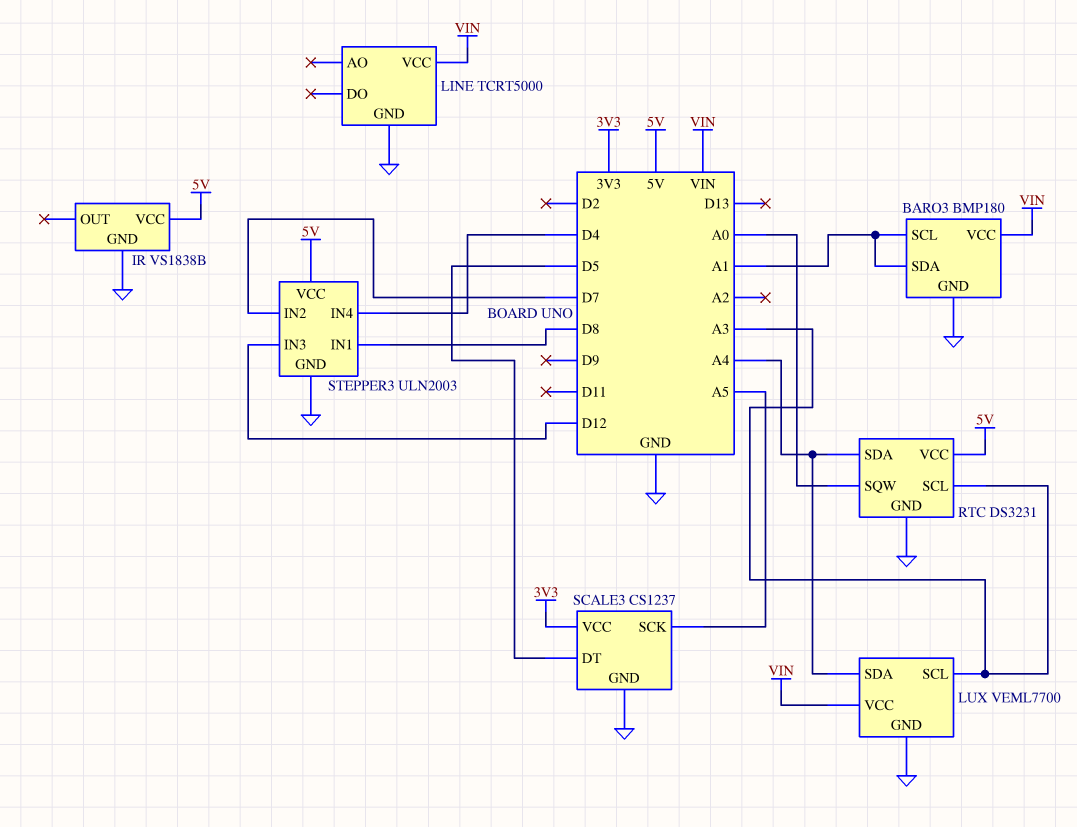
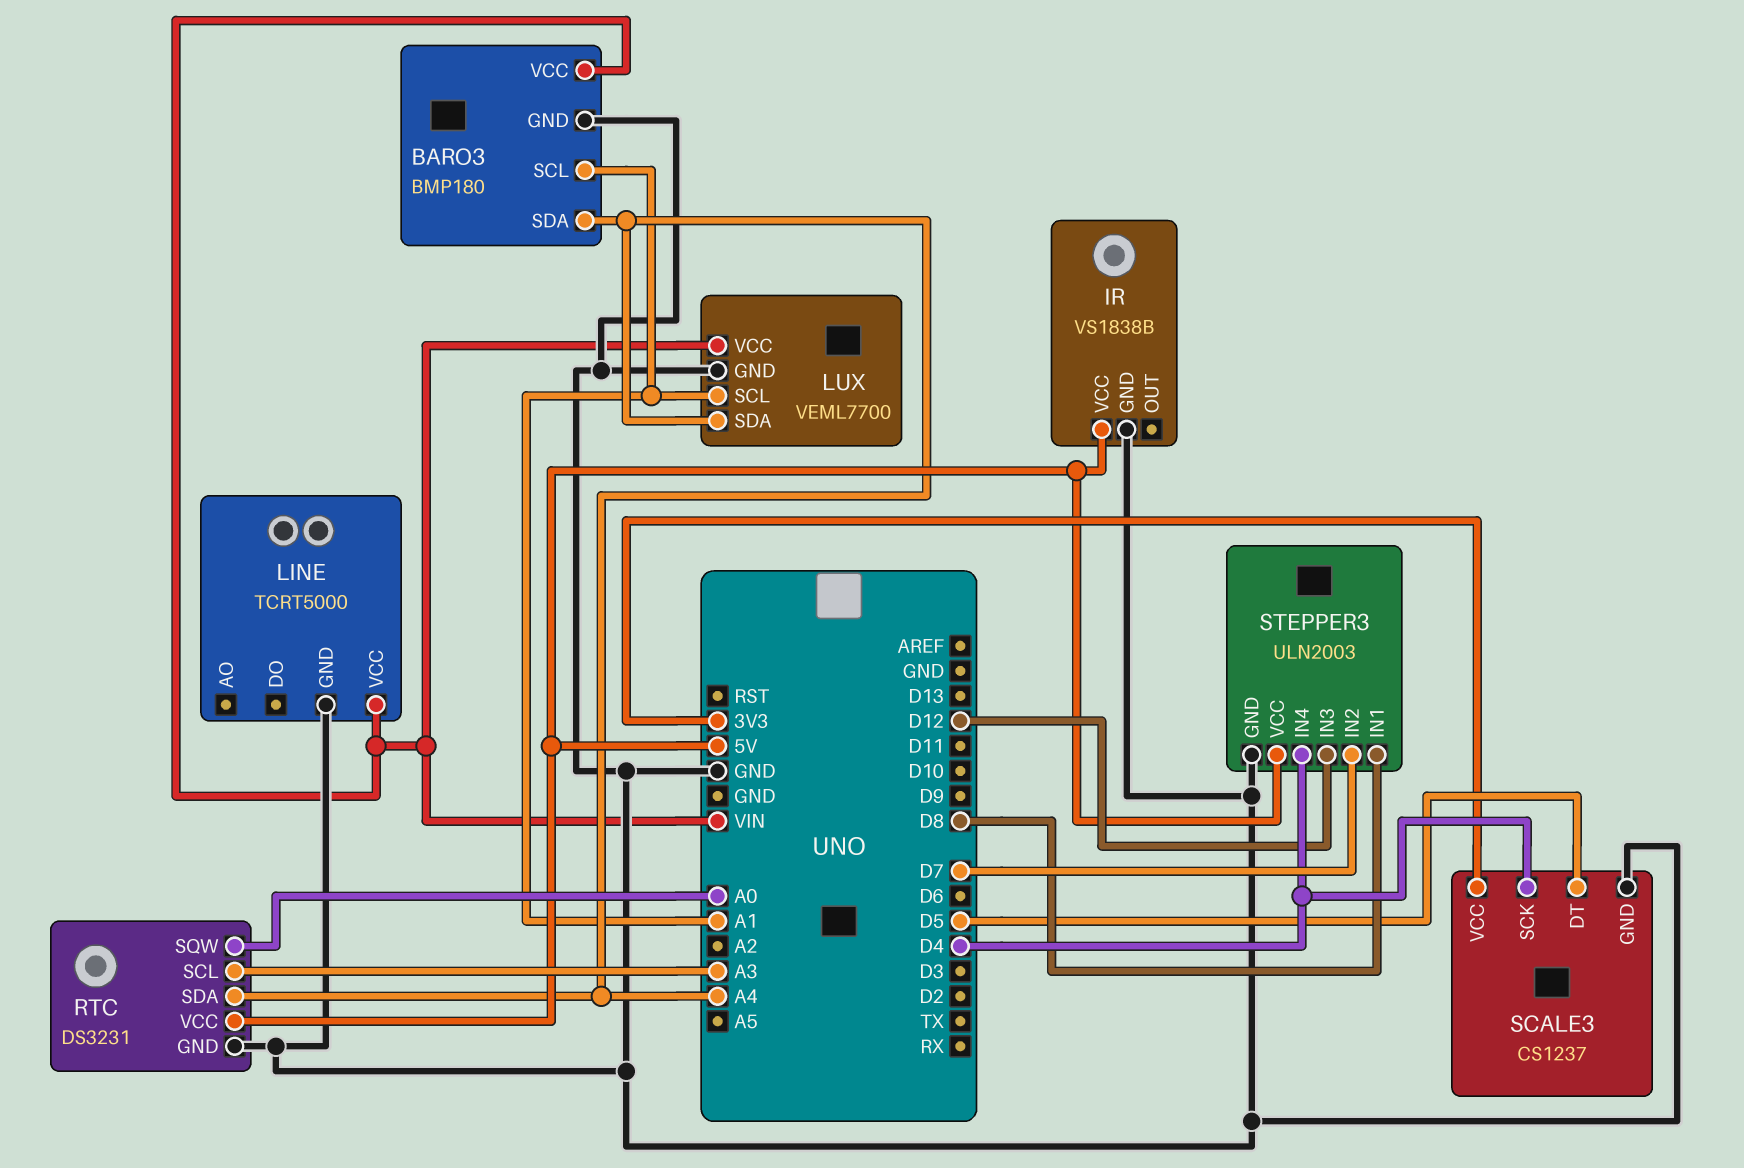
BARO3 pin SDA: A1 -> A4
LUX pin SCL: A3 -> A1
SCALE3 pin SCK: A5 -> D4

